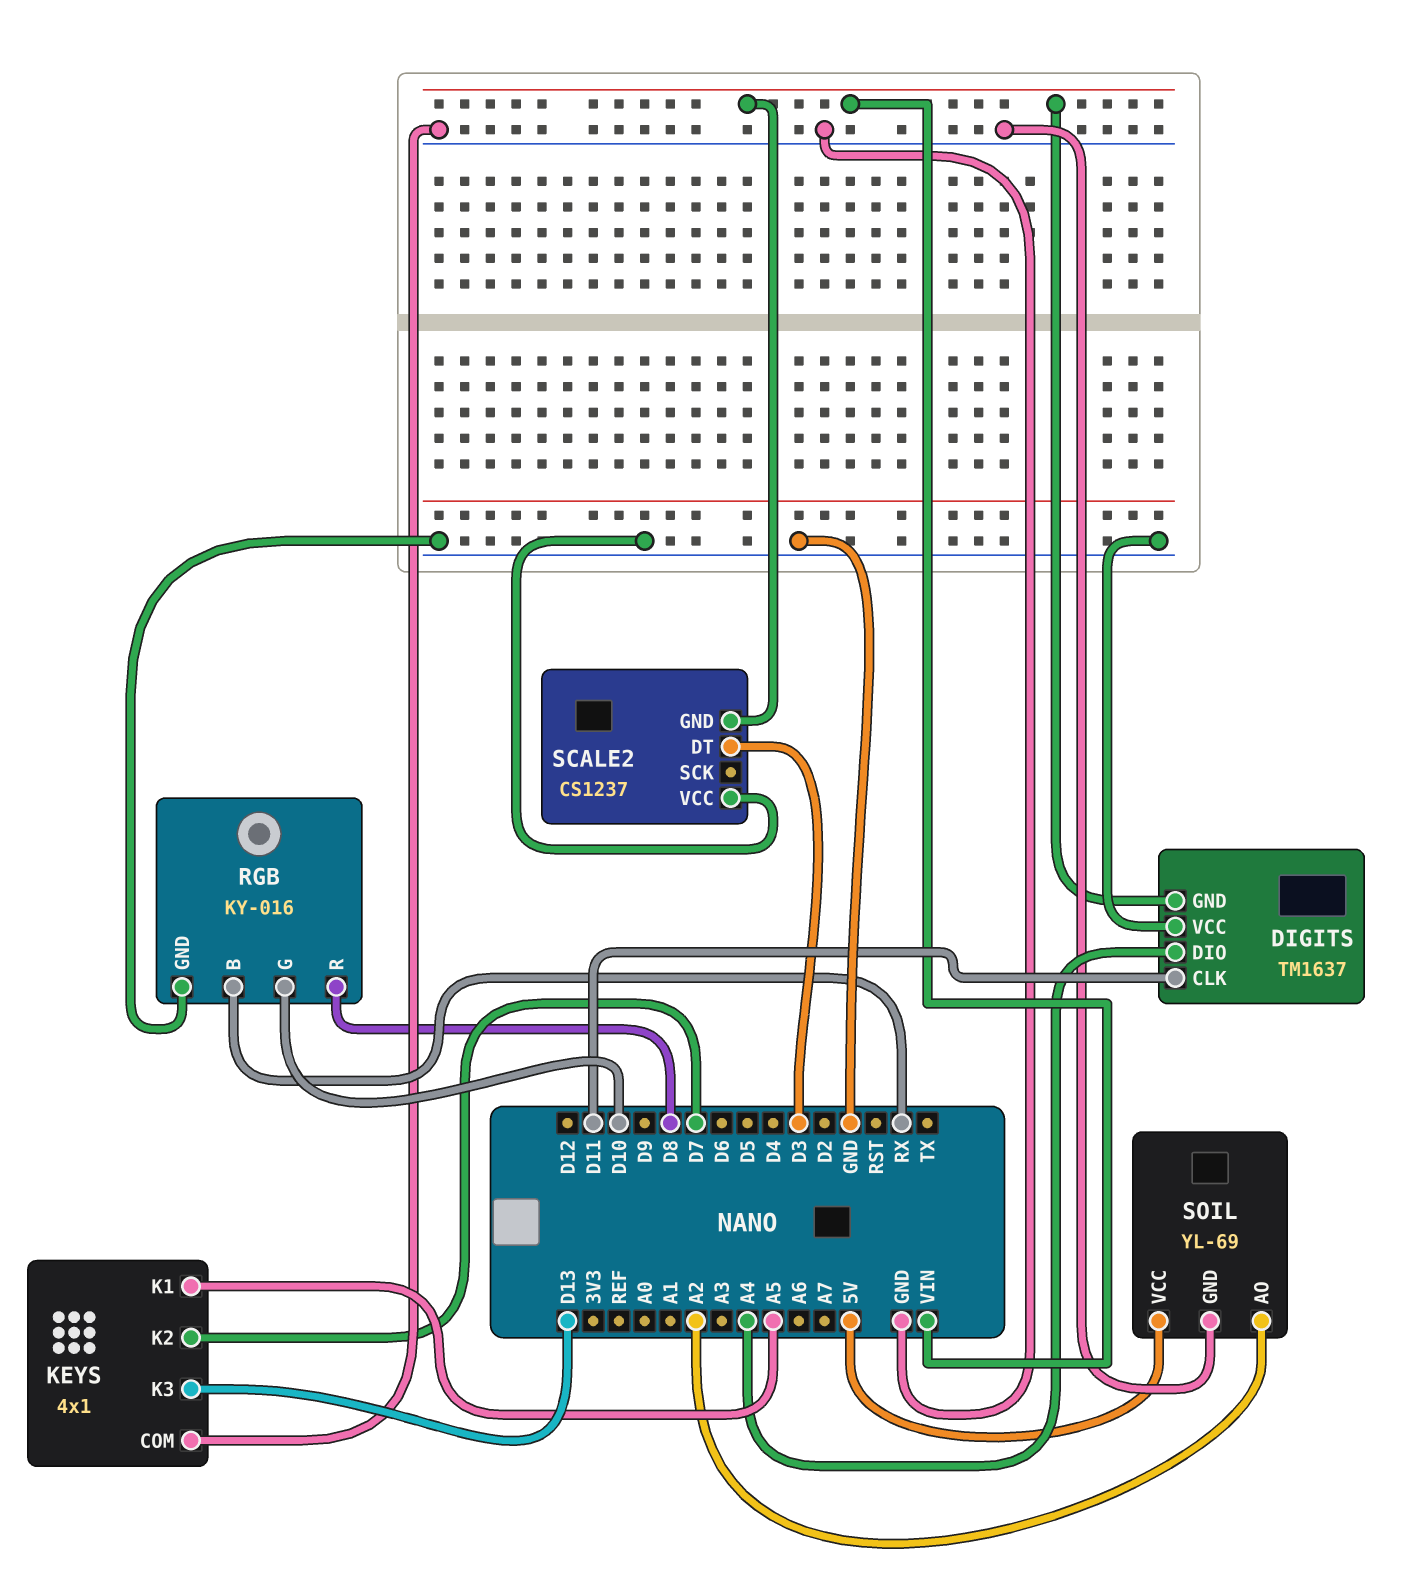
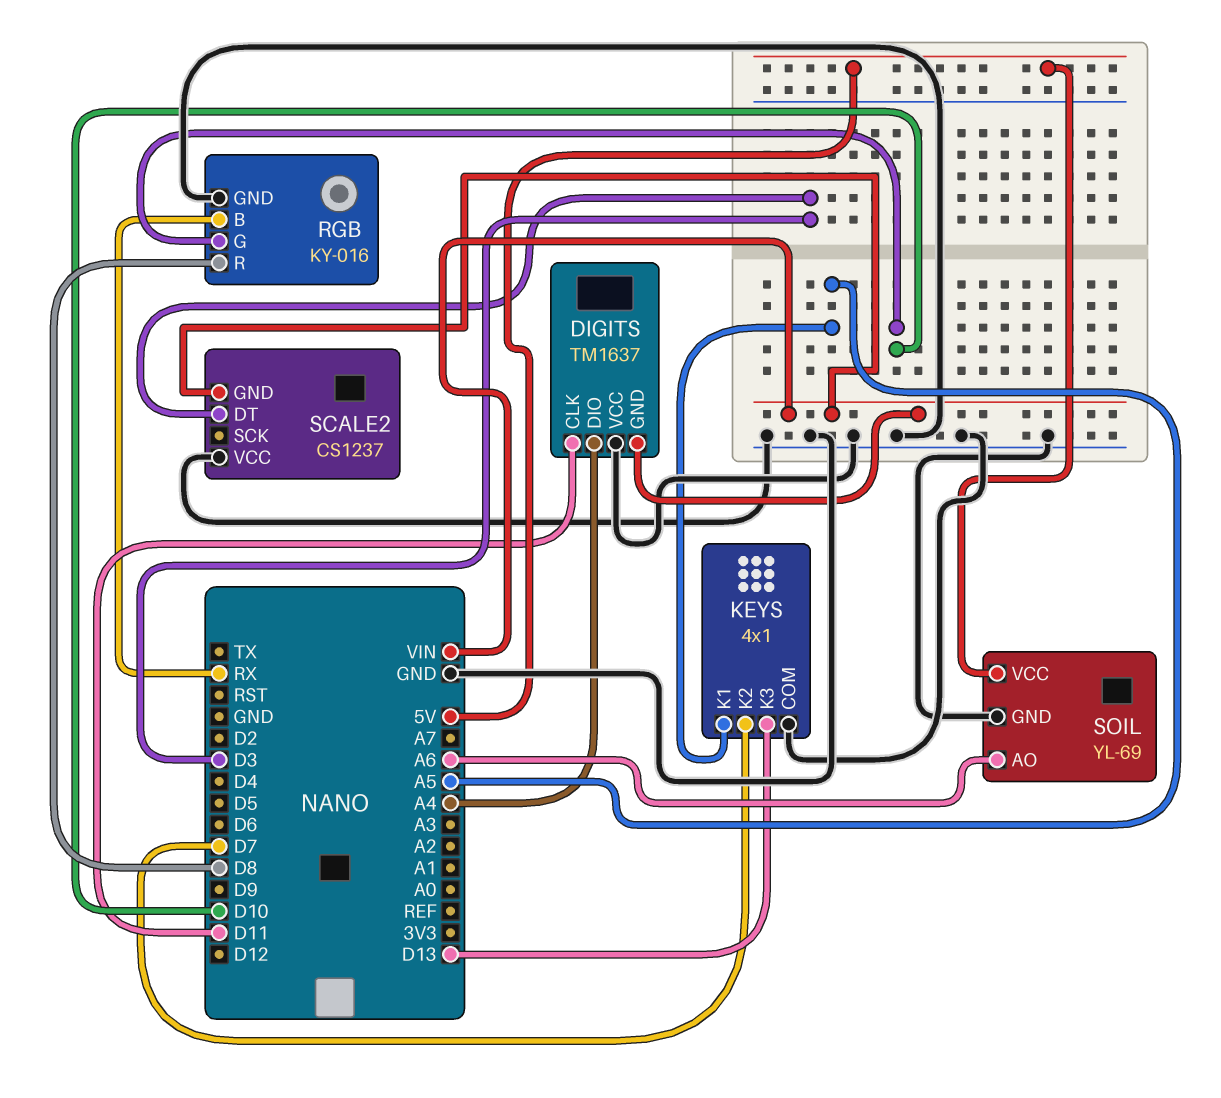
SOIL pin AO: A2 -> A6

